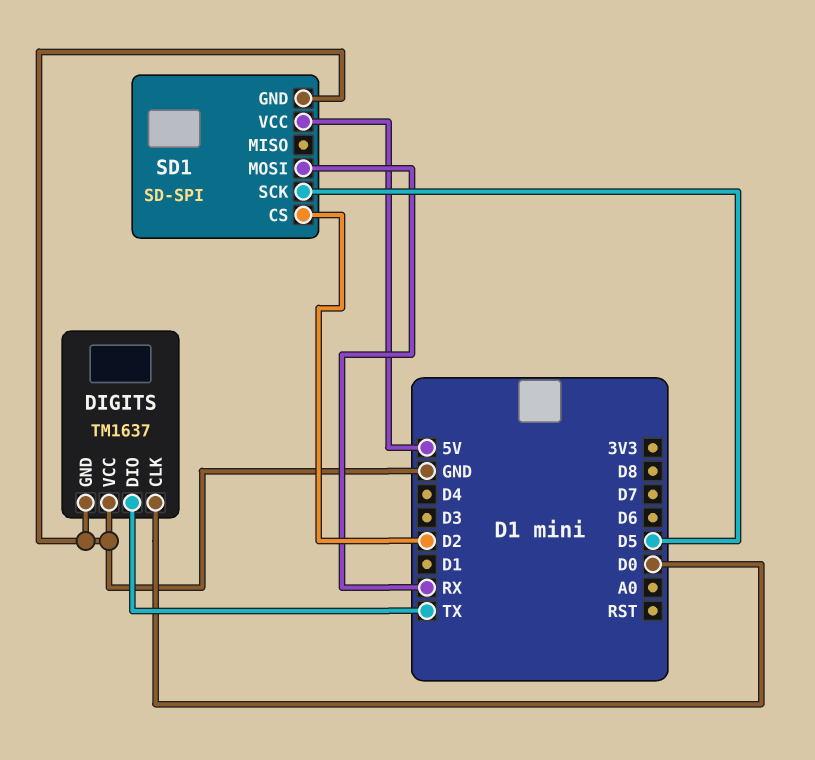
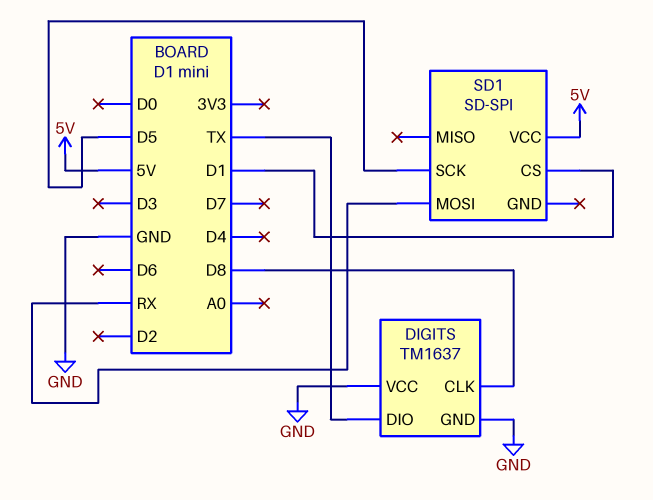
DIGITS pin CLK: D0 -> D8
SD1 pin CS: D2 -> D1
SD1 pin GND: GND -> none

